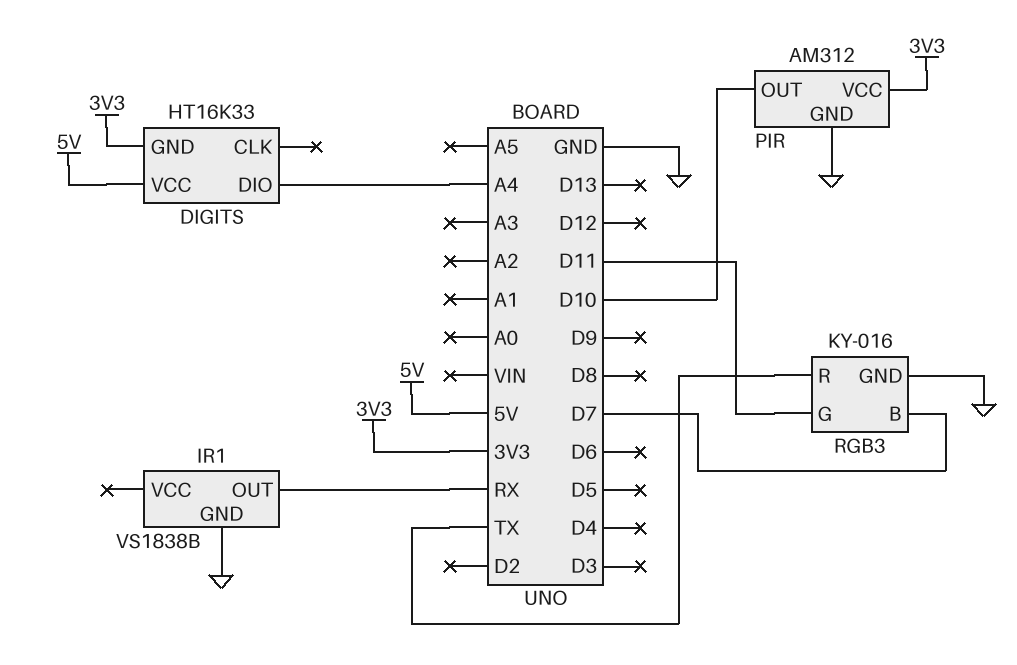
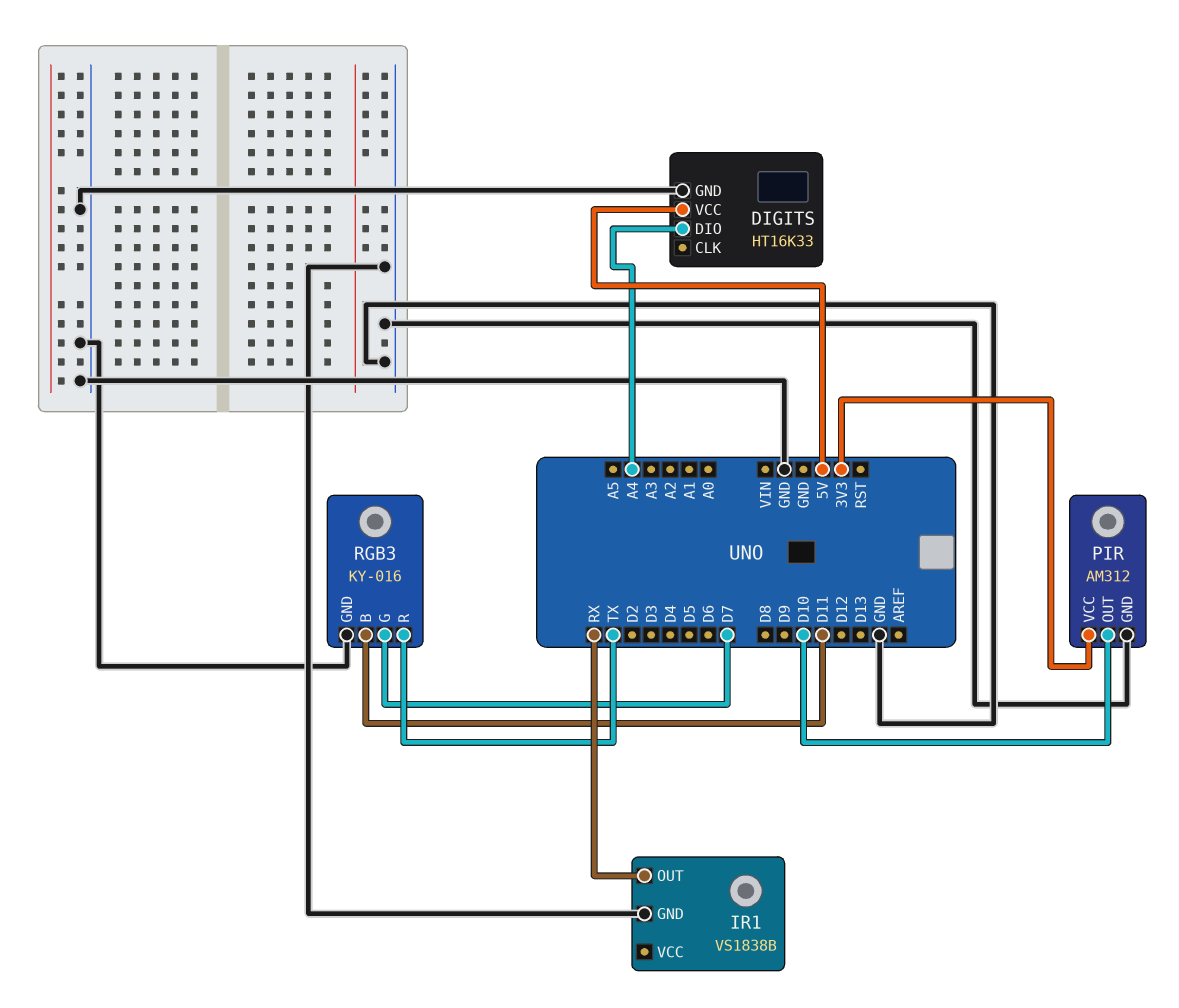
DIGITS pin GND: 3V3 -> GND
RGB3 pin B: D7 -> D11
RGB3 pin G: D11 -> D7

